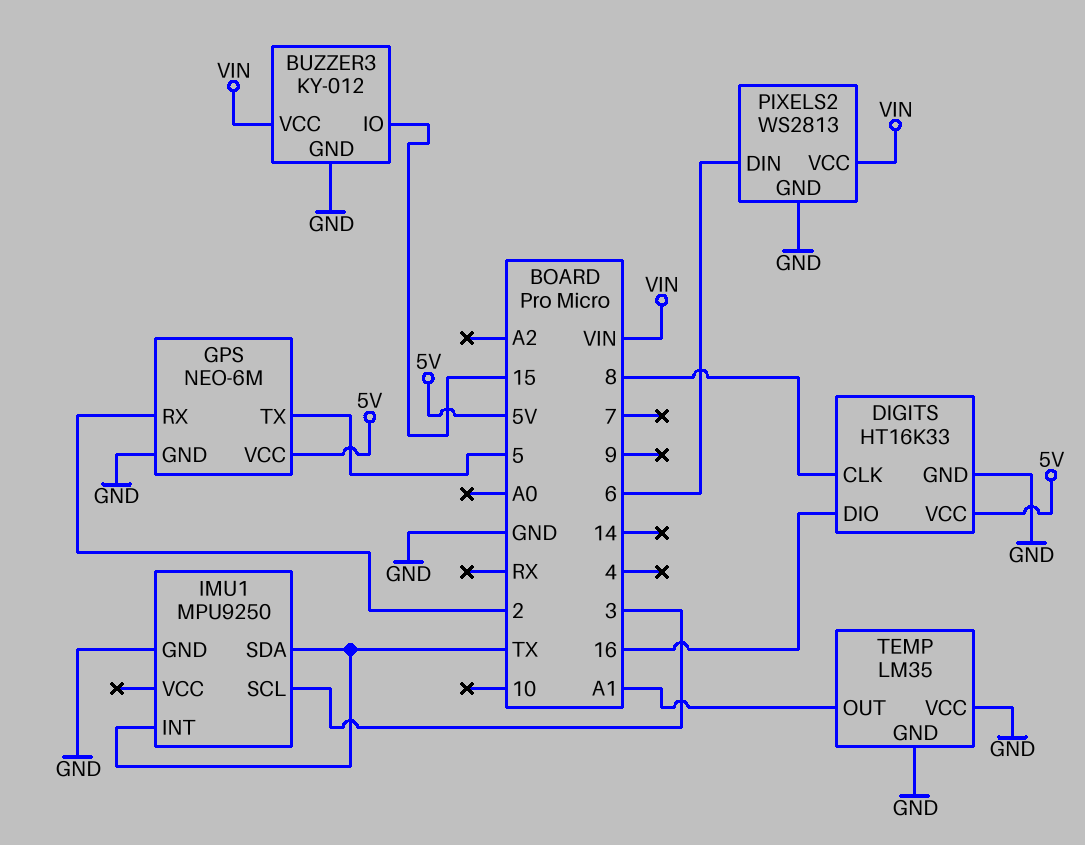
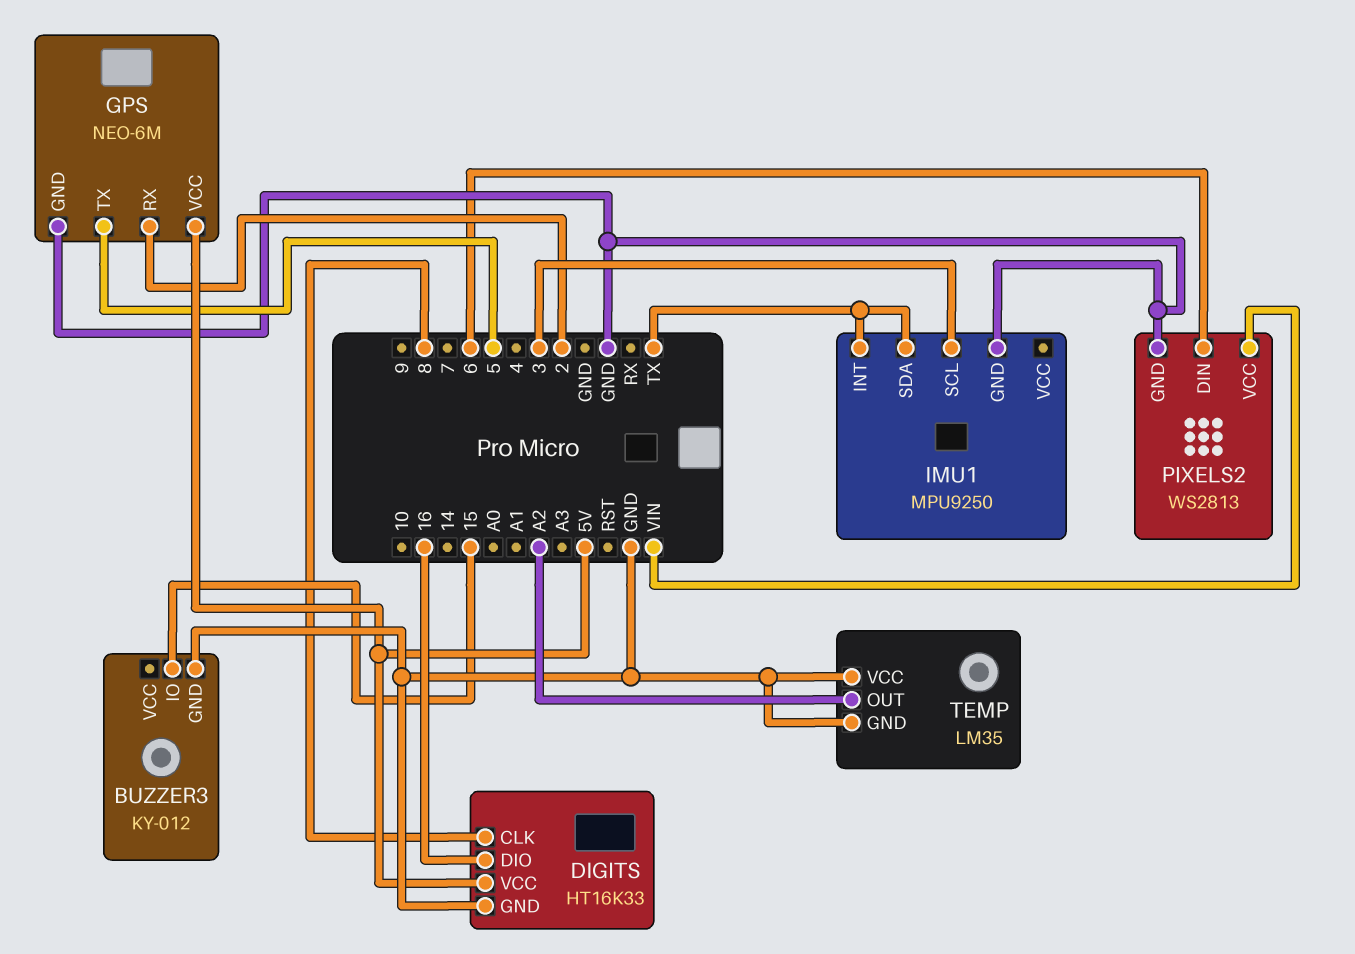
BUZZER3 pin VCC: VIN -> none
TEMP pin OUT: A1 -> A2

